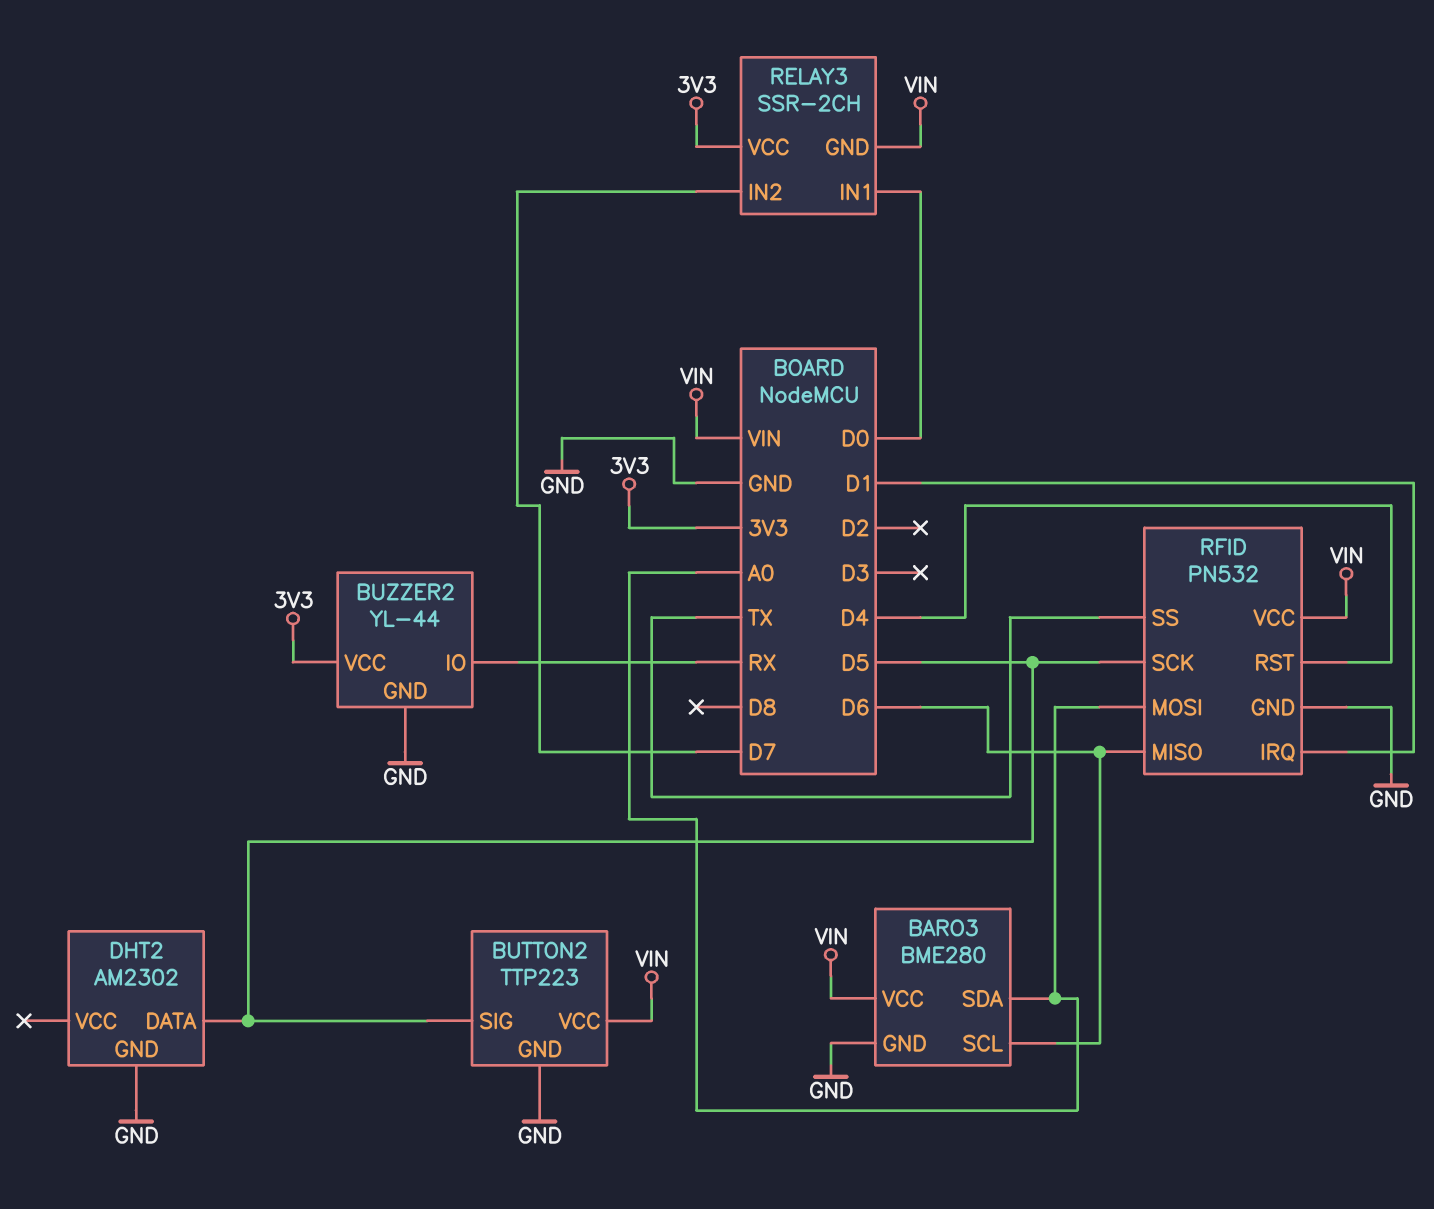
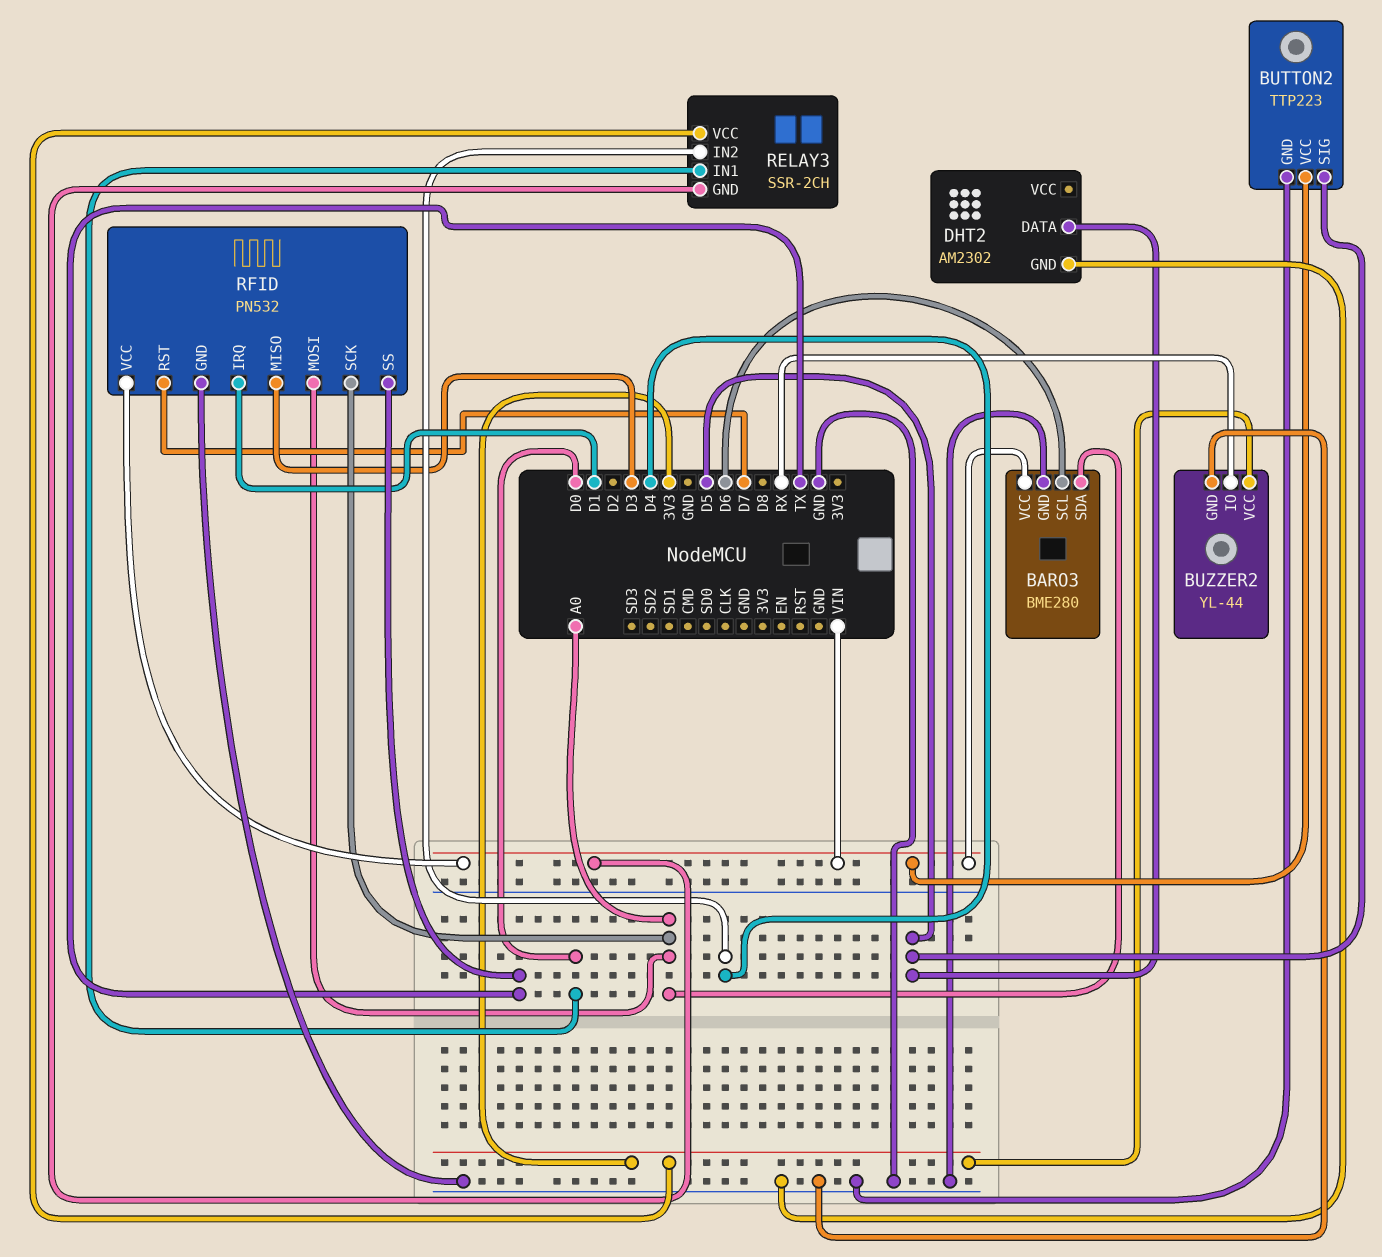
RELAY3 pin IN2: D7 -> D4
RFID pin MISO: D6 -> D3
RFID pin RST: D4 -> D7
RFID pin SCK: D5 -> A0

